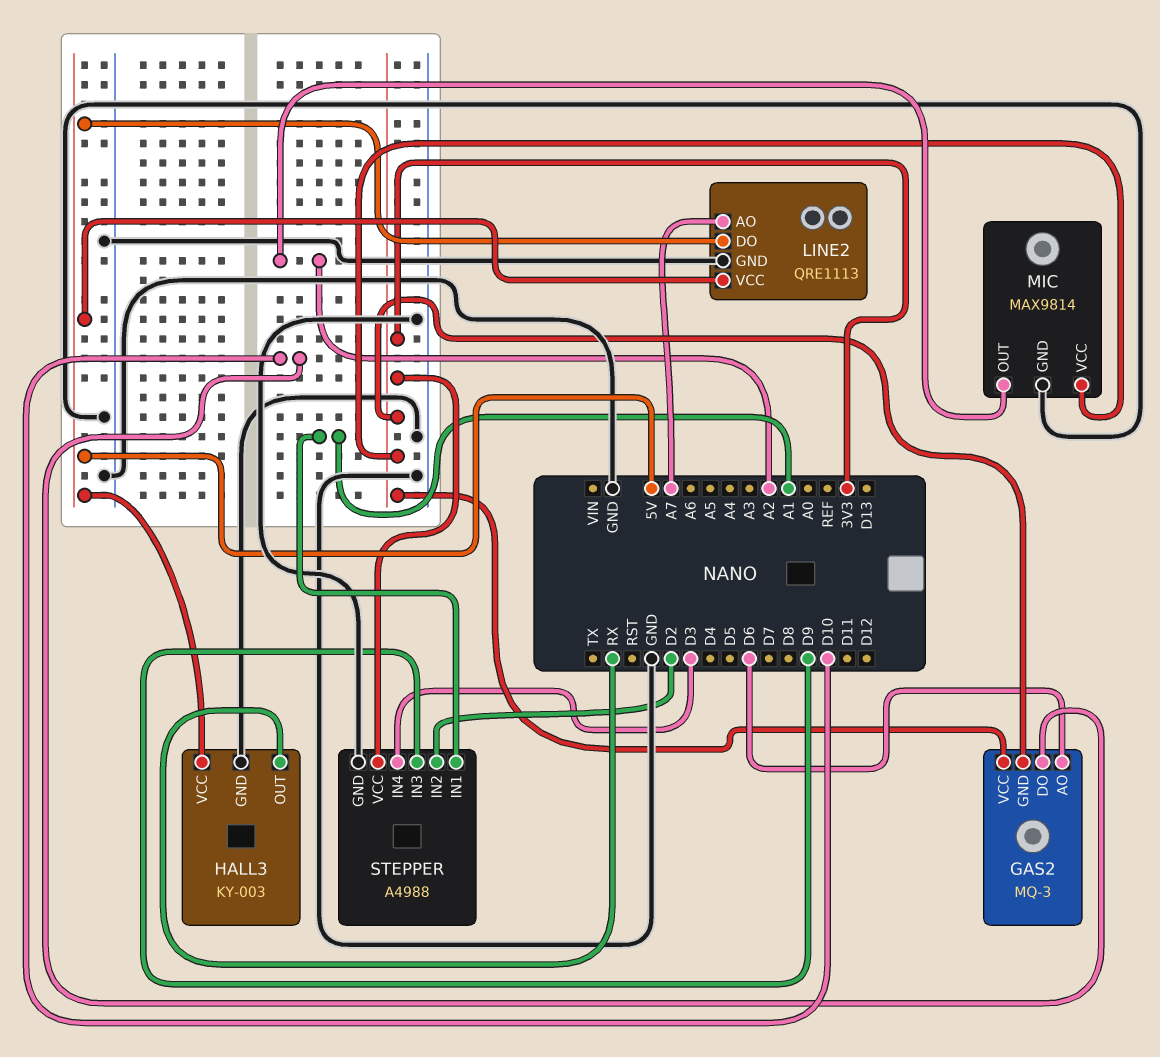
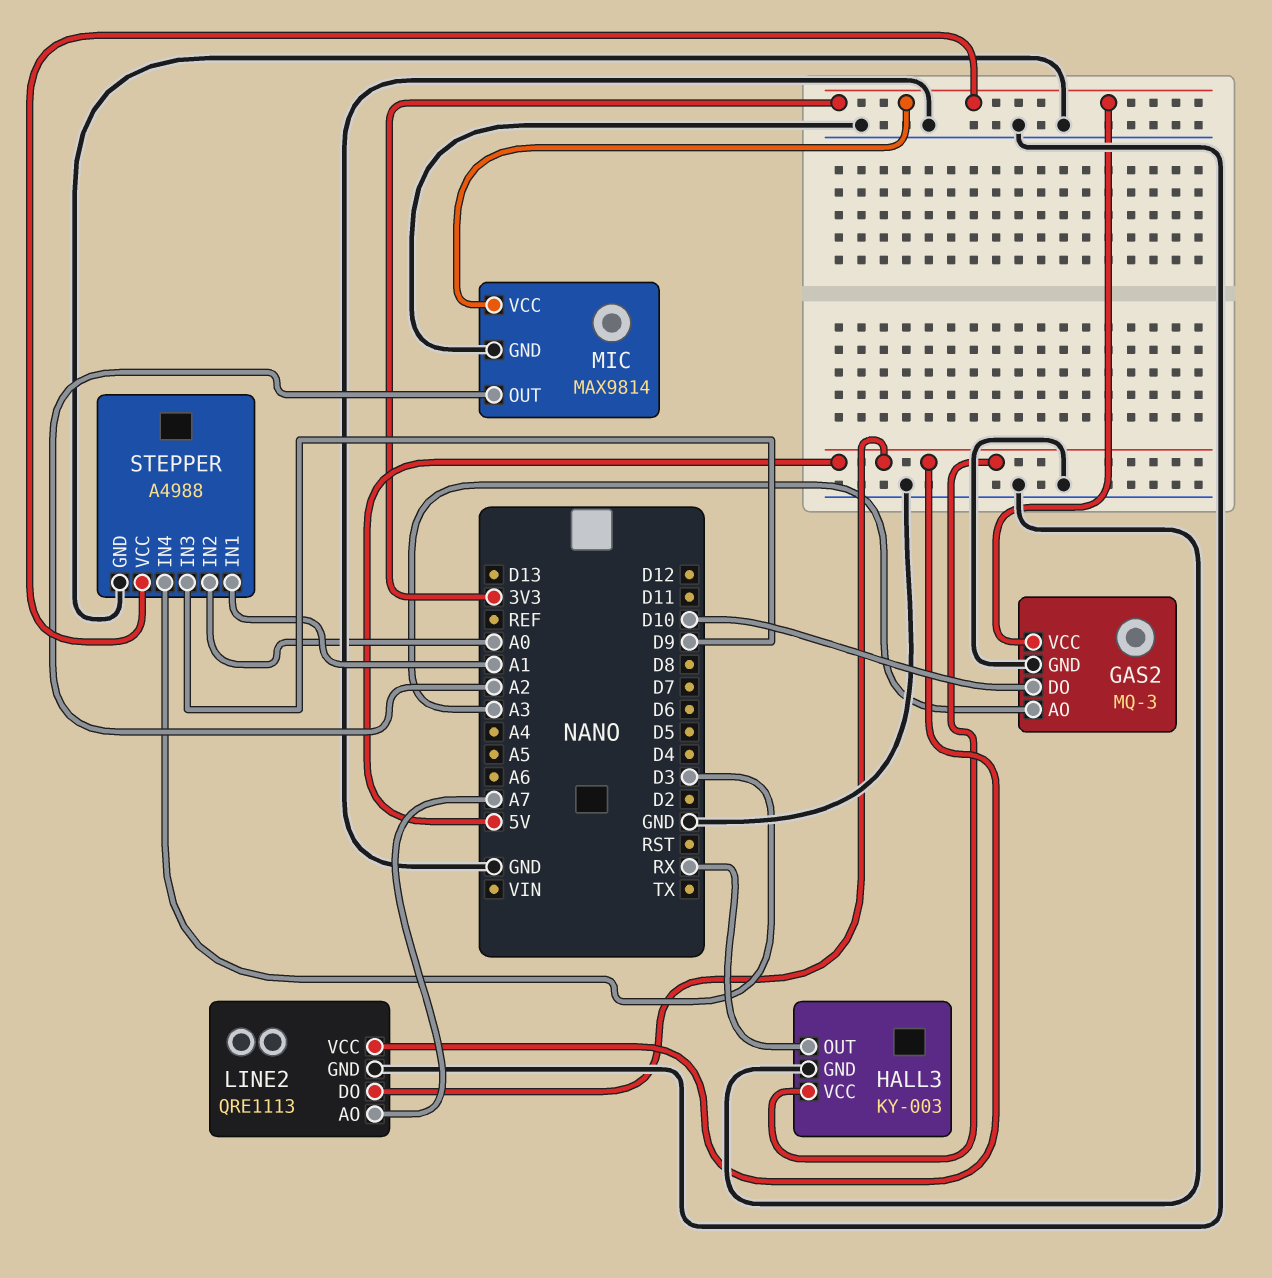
GAS2 pin AO: D6 -> A3
GAS2 pin GND: 3V3 -> GND
STEPPER pin IN2: D2 -> A0

